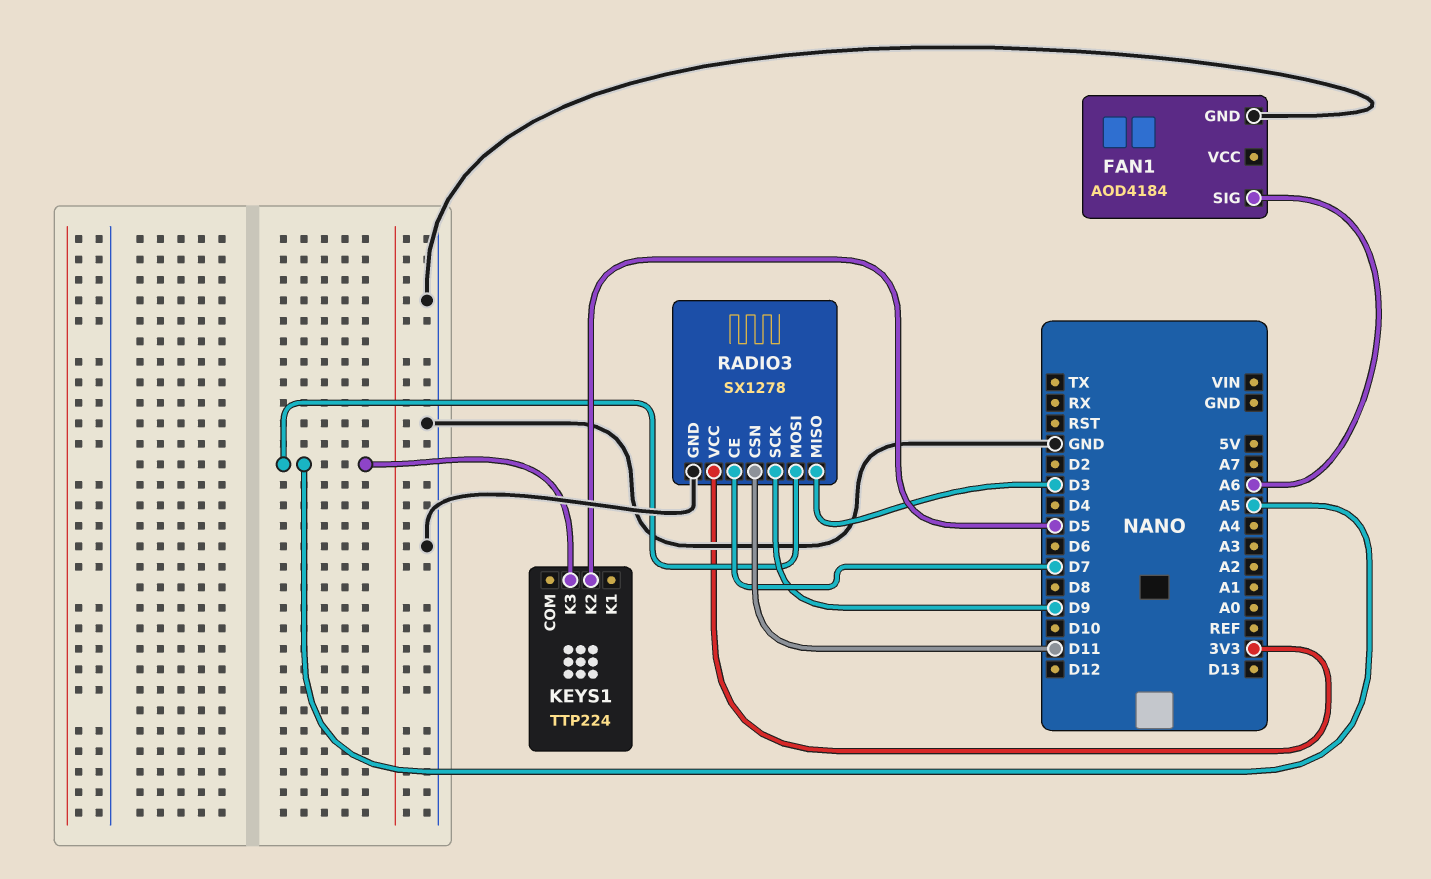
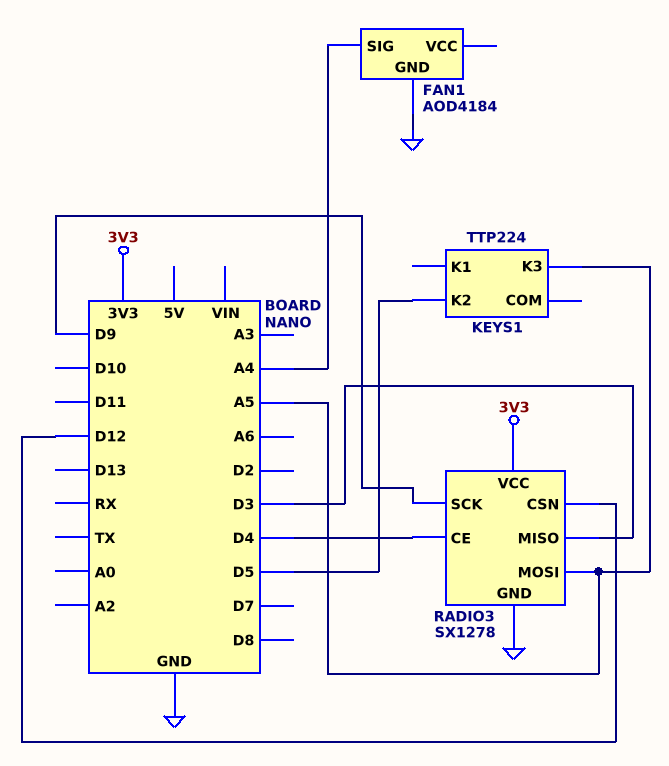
FAN1 pin SIG: A6 -> A4
RADIO3 pin CE: D7 -> D4
RADIO3 pin CSN: D11 -> D12

